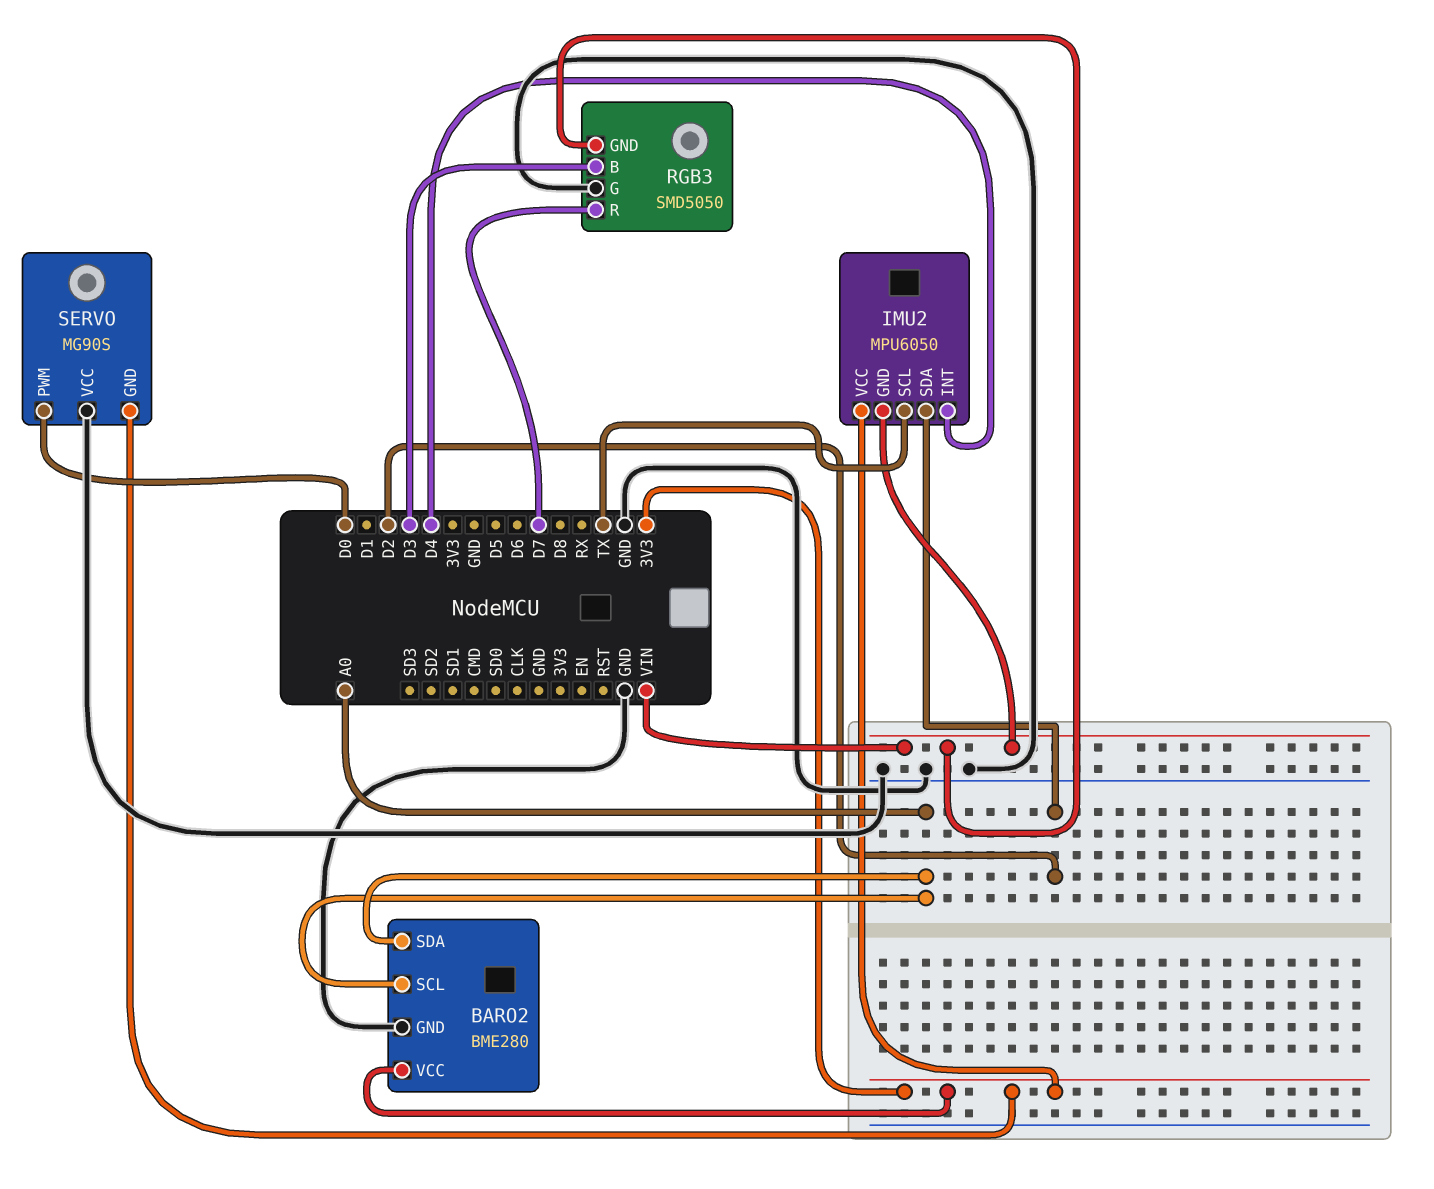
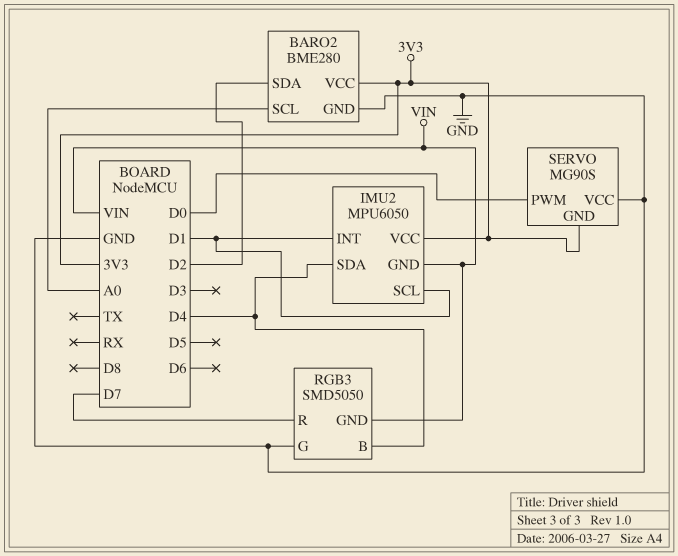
BARO2 pin SDA: A0 -> D2
IMU2 pin INT: D4 -> D1
IMU2 pin SCL: TX -> D1
IMU2 pin SDA: D2 -> D4
RGB3 pin B: D3 -> D4

